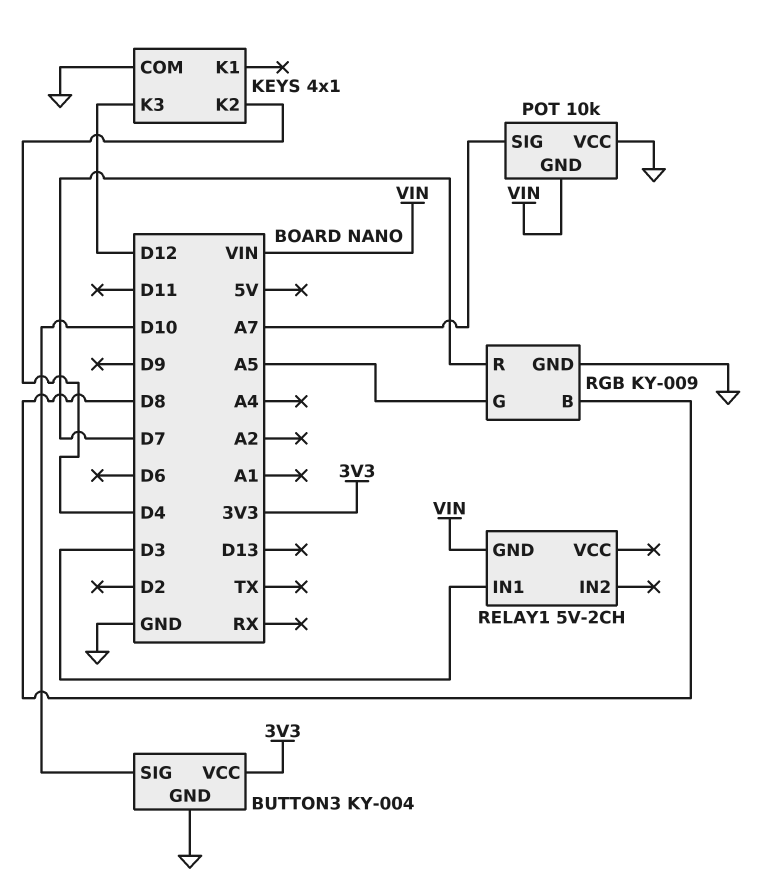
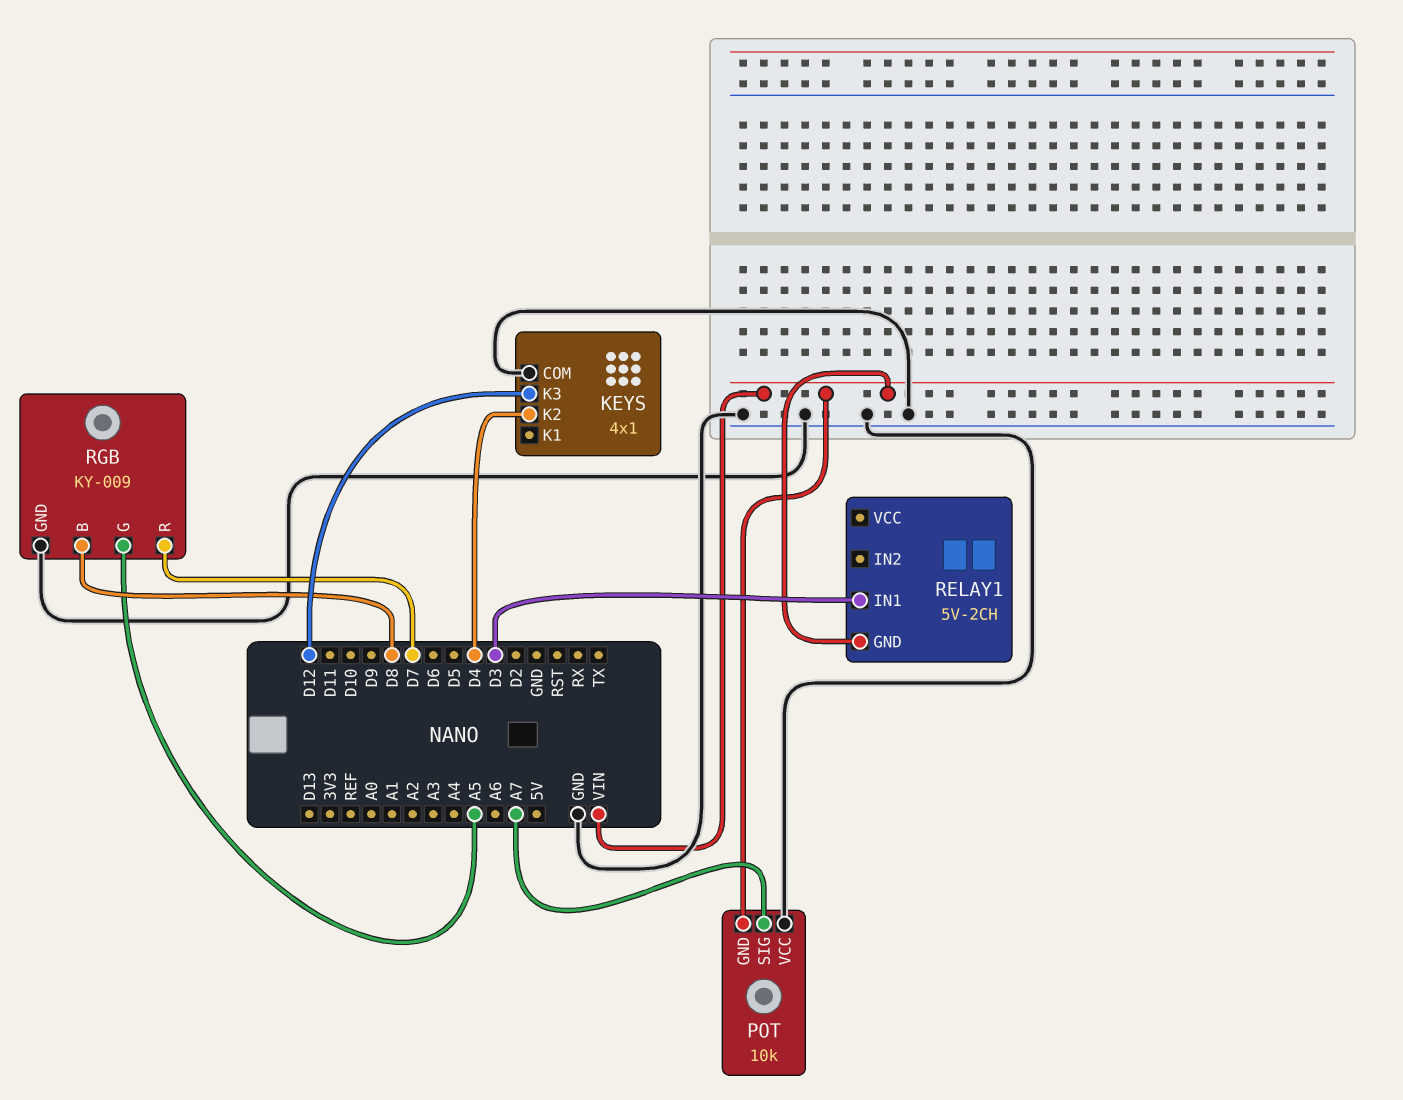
BUTTON3: KY-004 -> none
BUTTON3 pin GND: GND -> none
BUTTON3 pin SIG: D10 -> none
BUTTON3 pin VCC: 3V3 -> none

